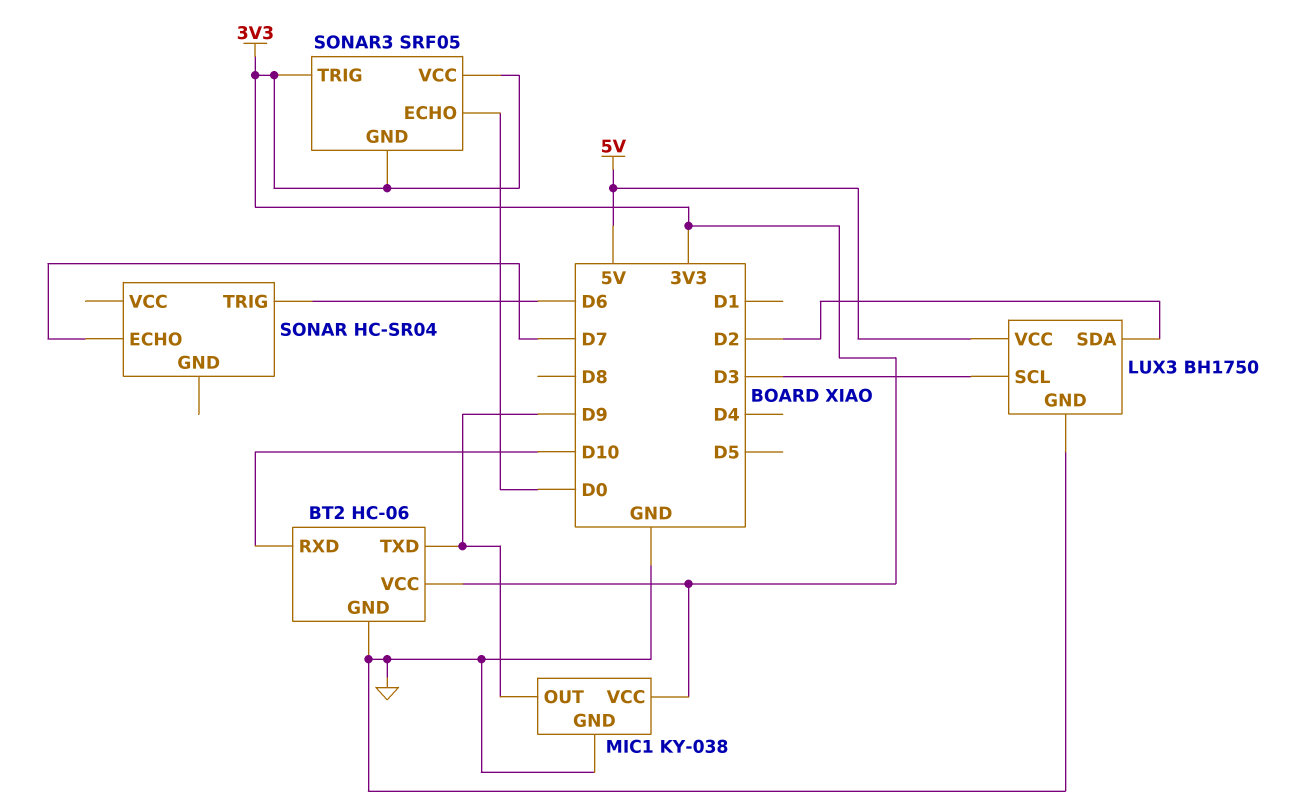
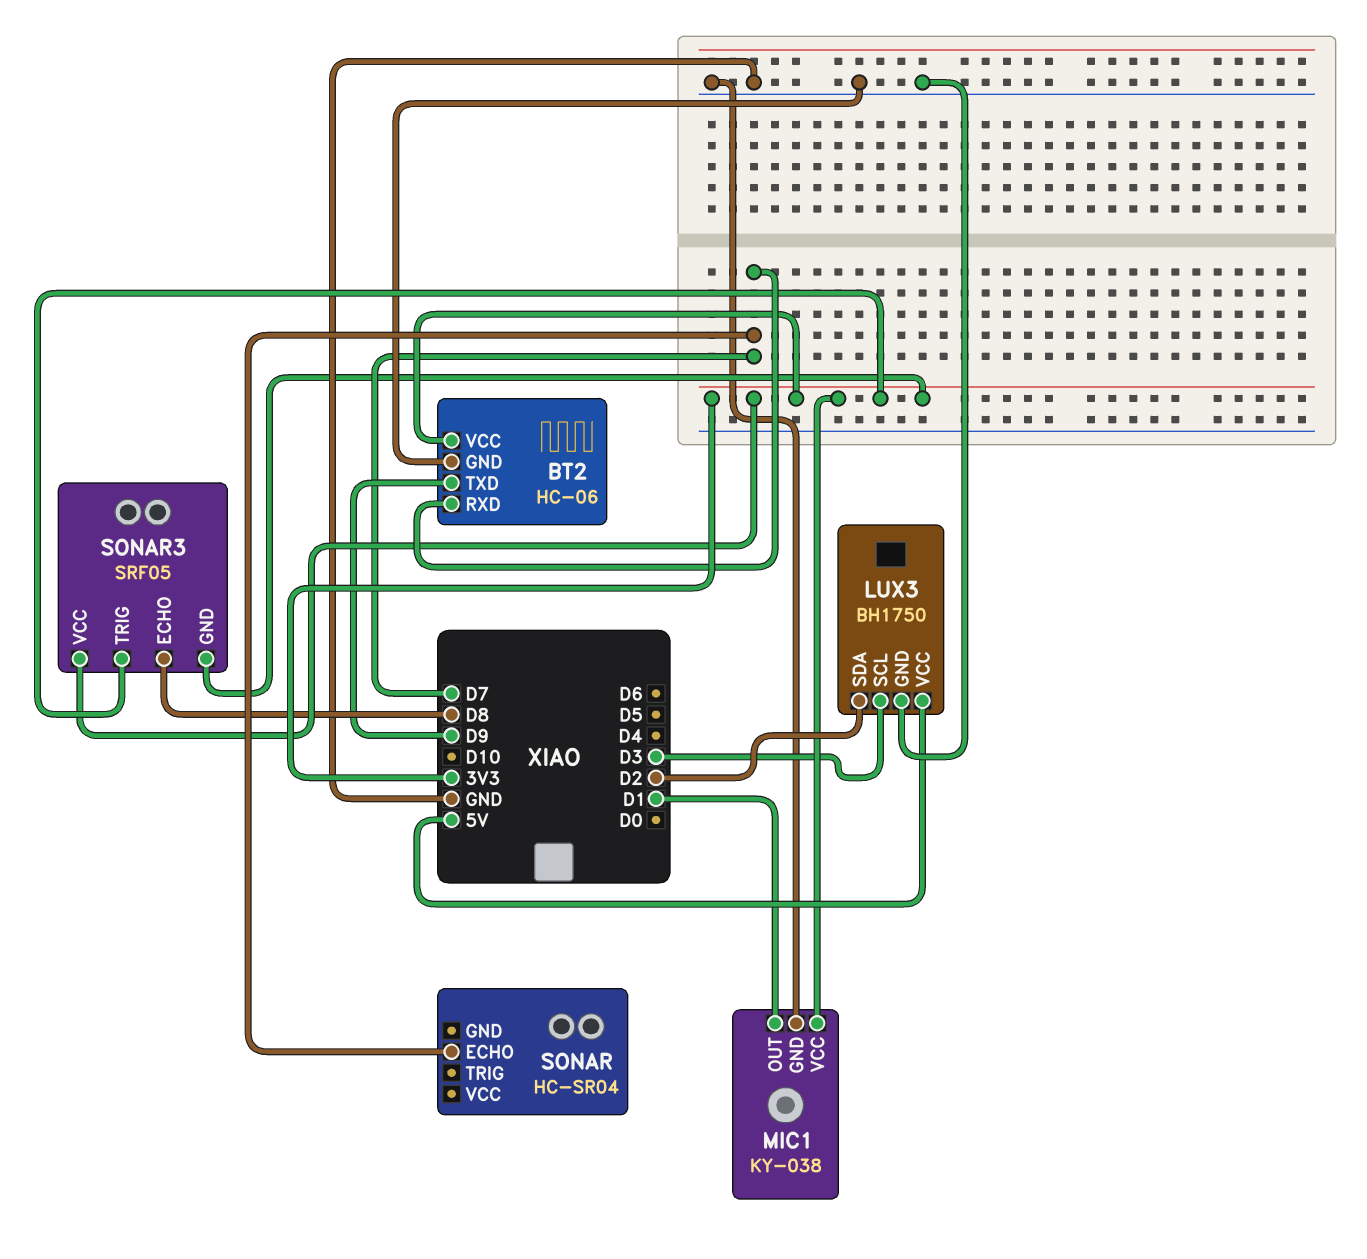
BT2 pin RXD: D10 -> D7
MIC1 pin OUT: D9 -> D1
SONAR pin TRIG: D6 -> none
SONAR3 pin ECHO: D0 -> D8

